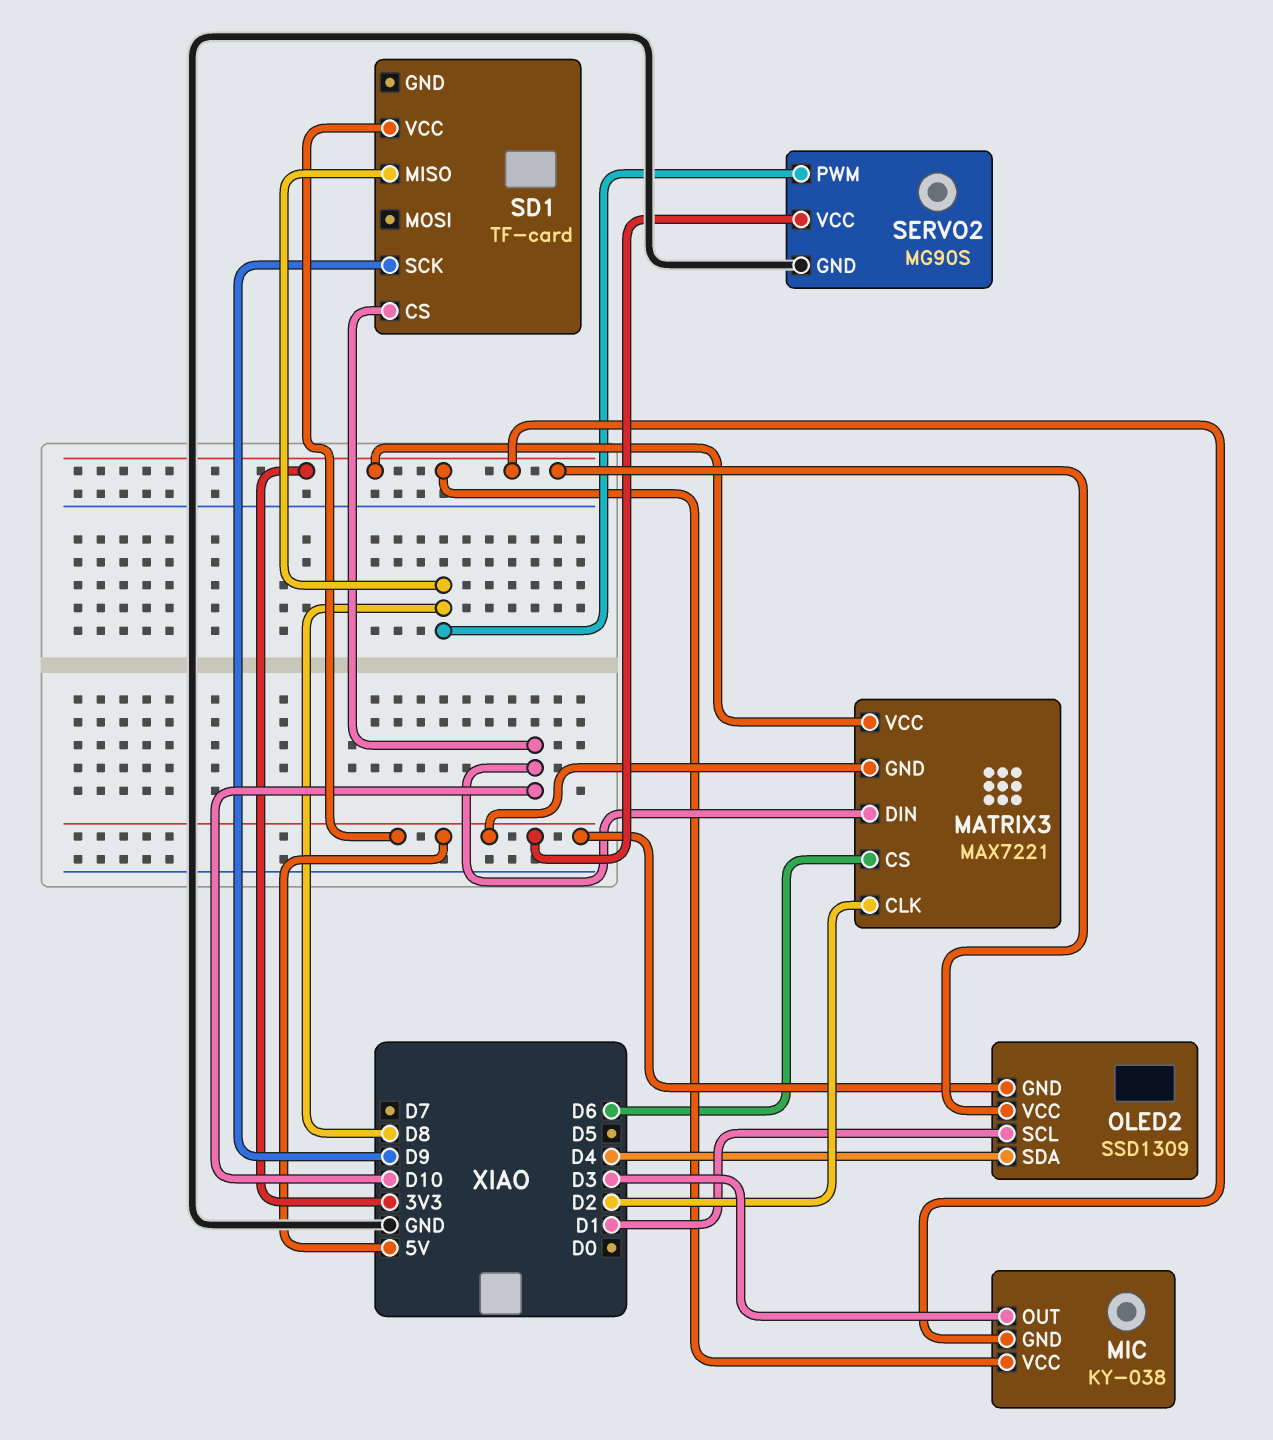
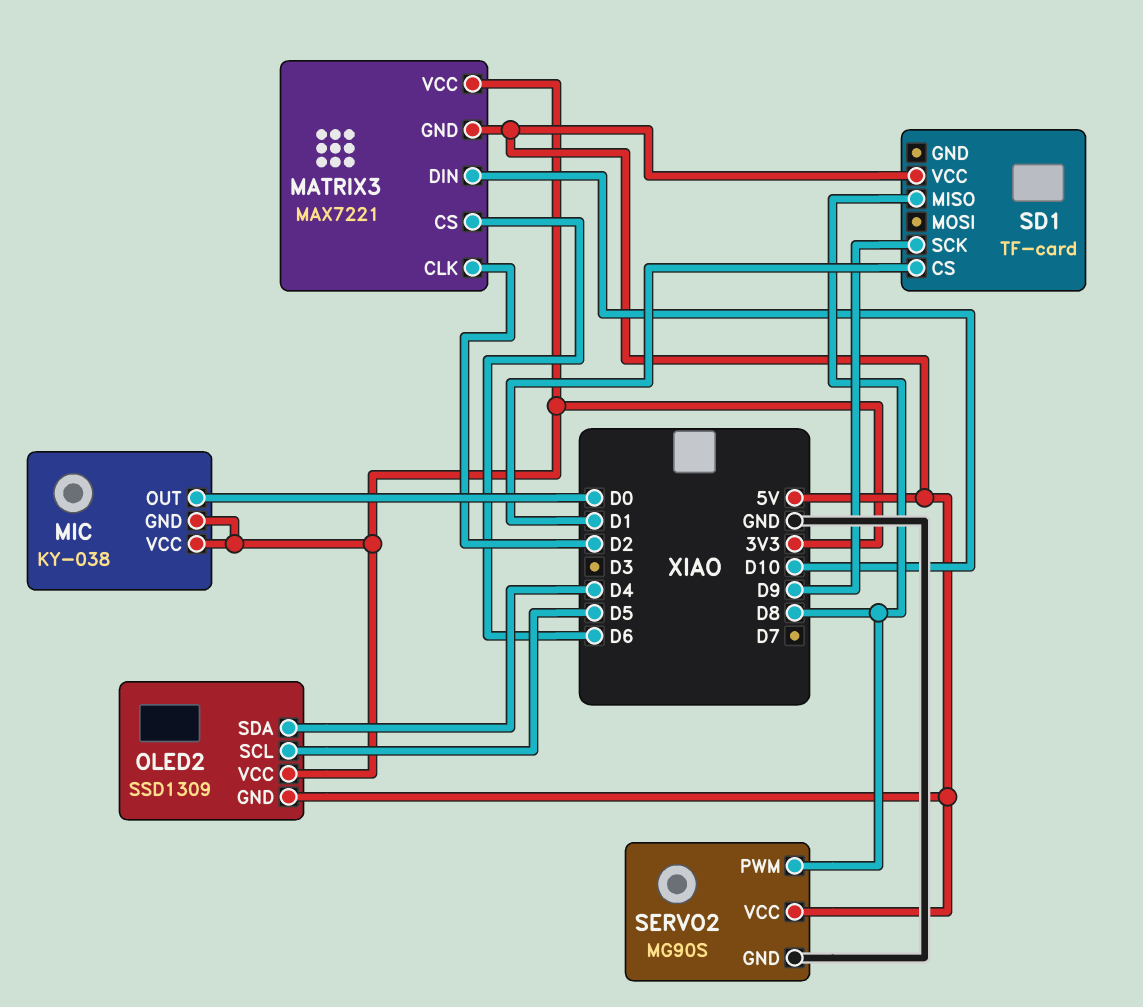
MIC pin OUT: D3 -> D0
OLED2 pin SCL: D1 -> D5
SD1 pin CS: D10 -> D1

